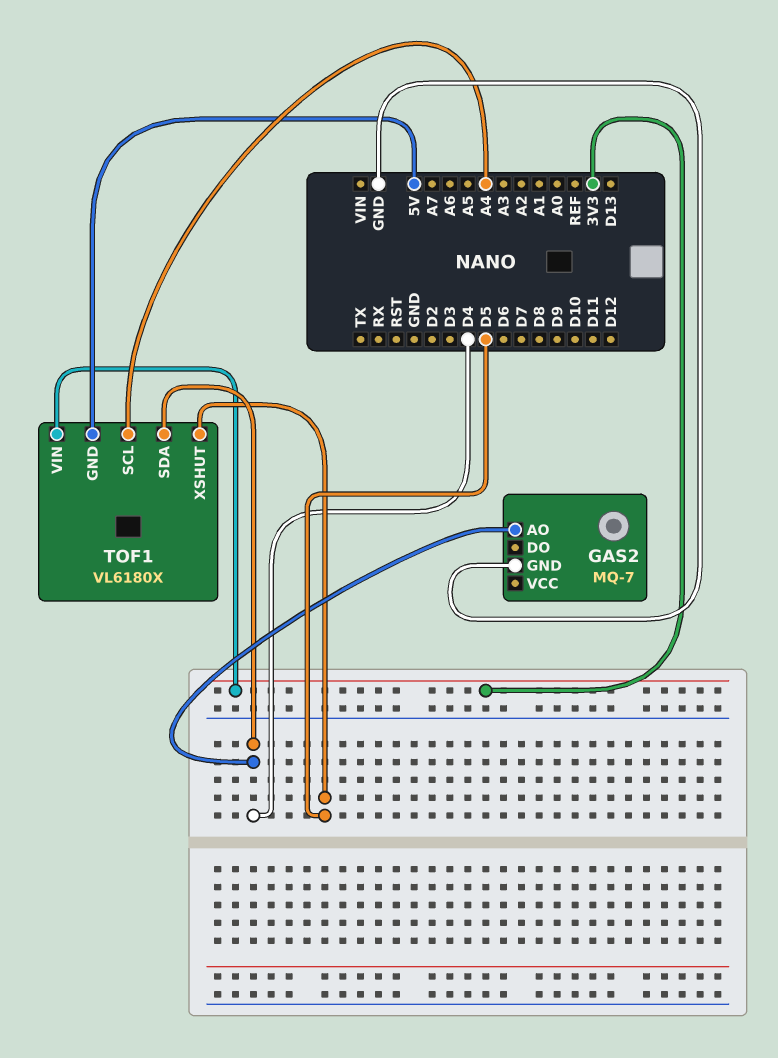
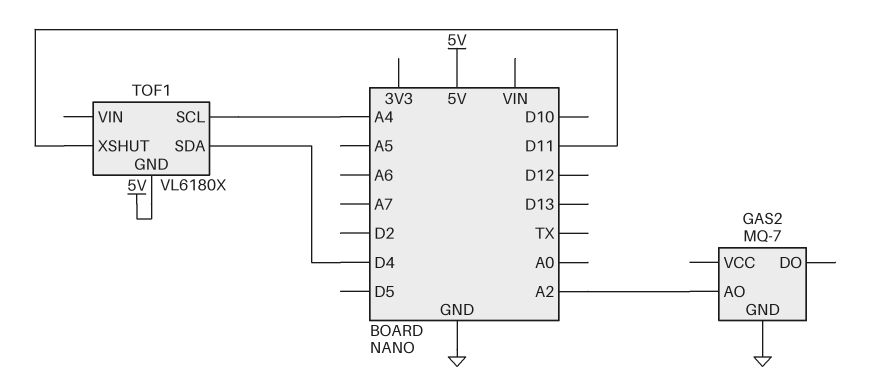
GAS2 pin AO: D4 -> A2
TOF1 pin VIN: 3V3 -> none
TOF1 pin XSHUT: D5 -> D11

